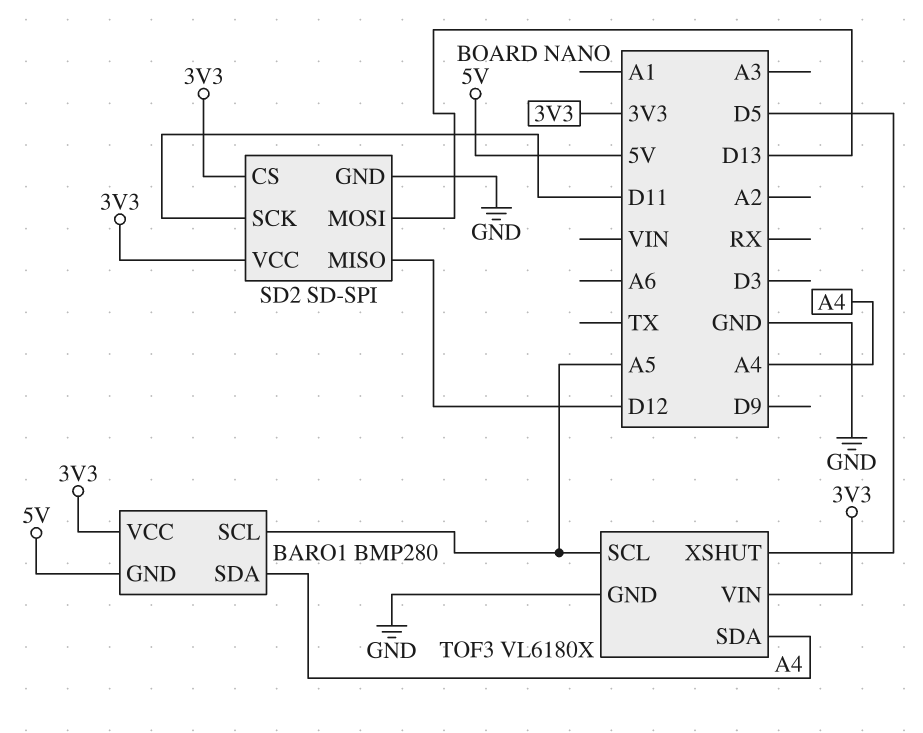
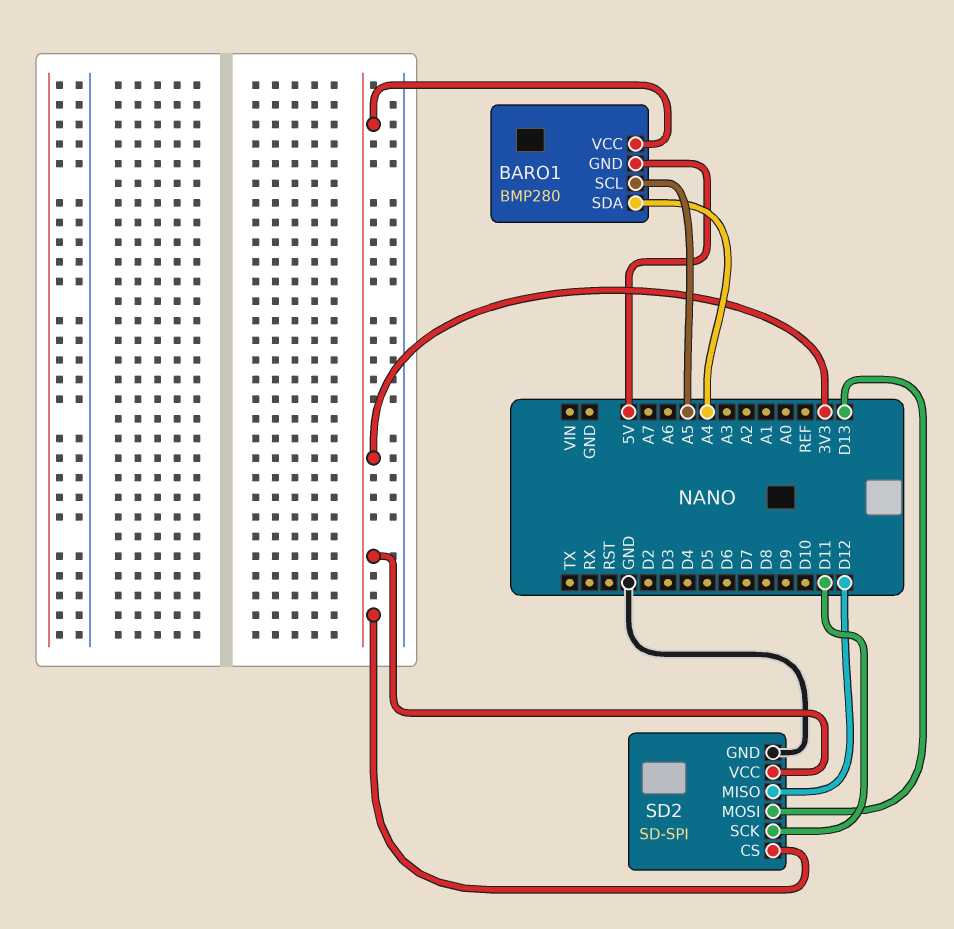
TOF3: VL6180X -> none
TOF3 pin GND: GND -> none
TOF3 pin SCL: A5 -> none
TOF3 pin SDA: A4 -> none
TOF3 pin VIN: 3V3 -> none
TOF3 pin XSHUT: D5 -> none

